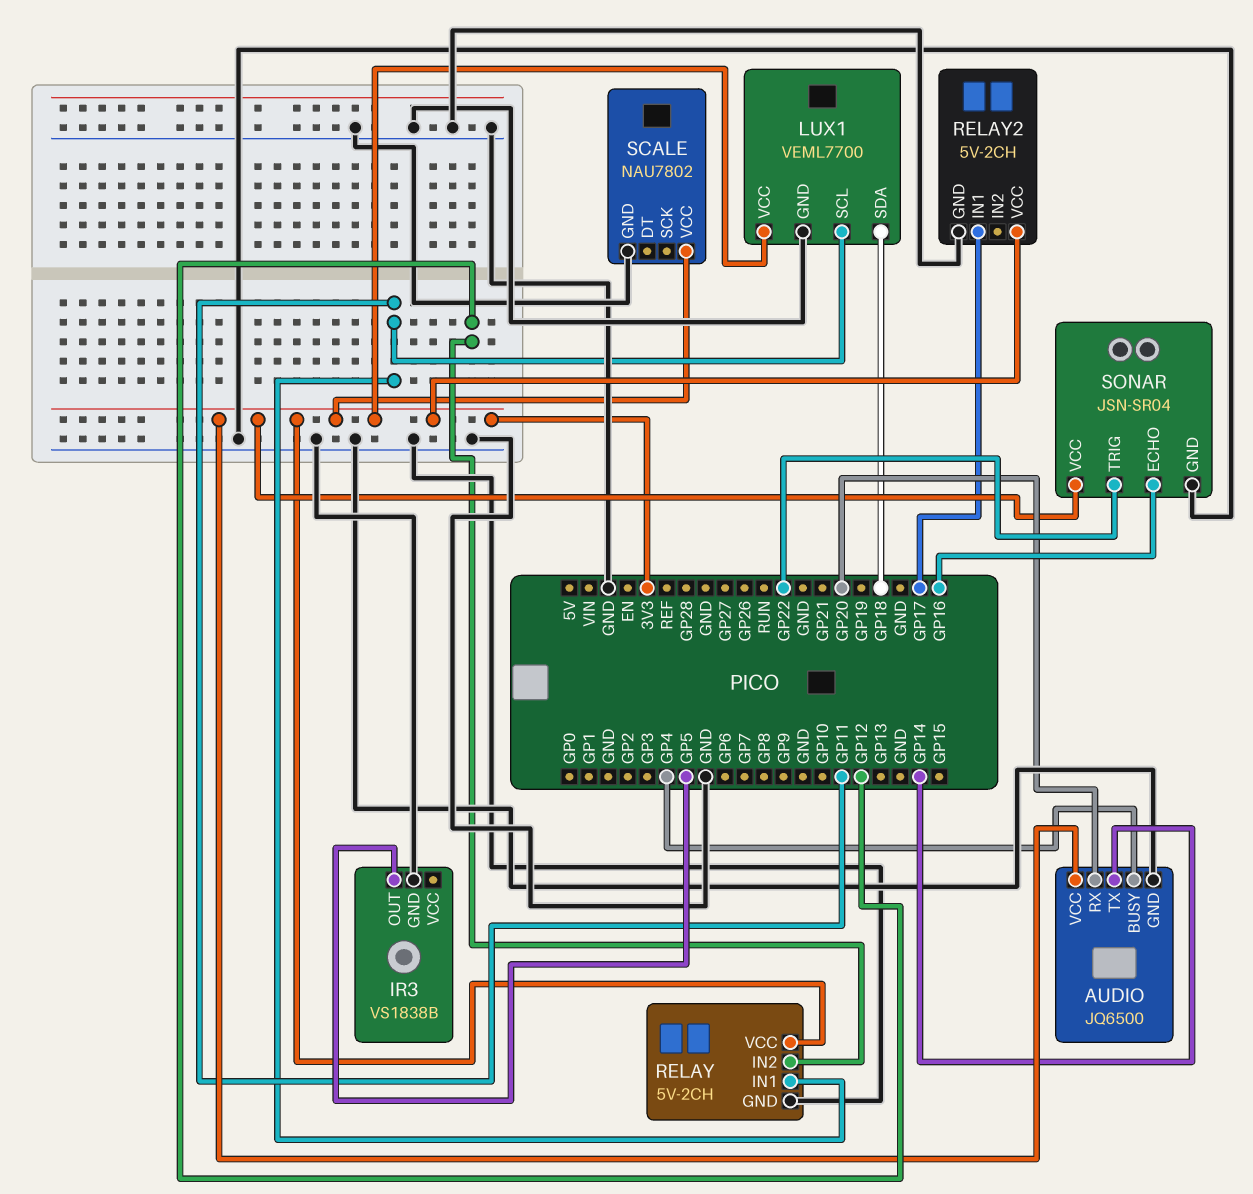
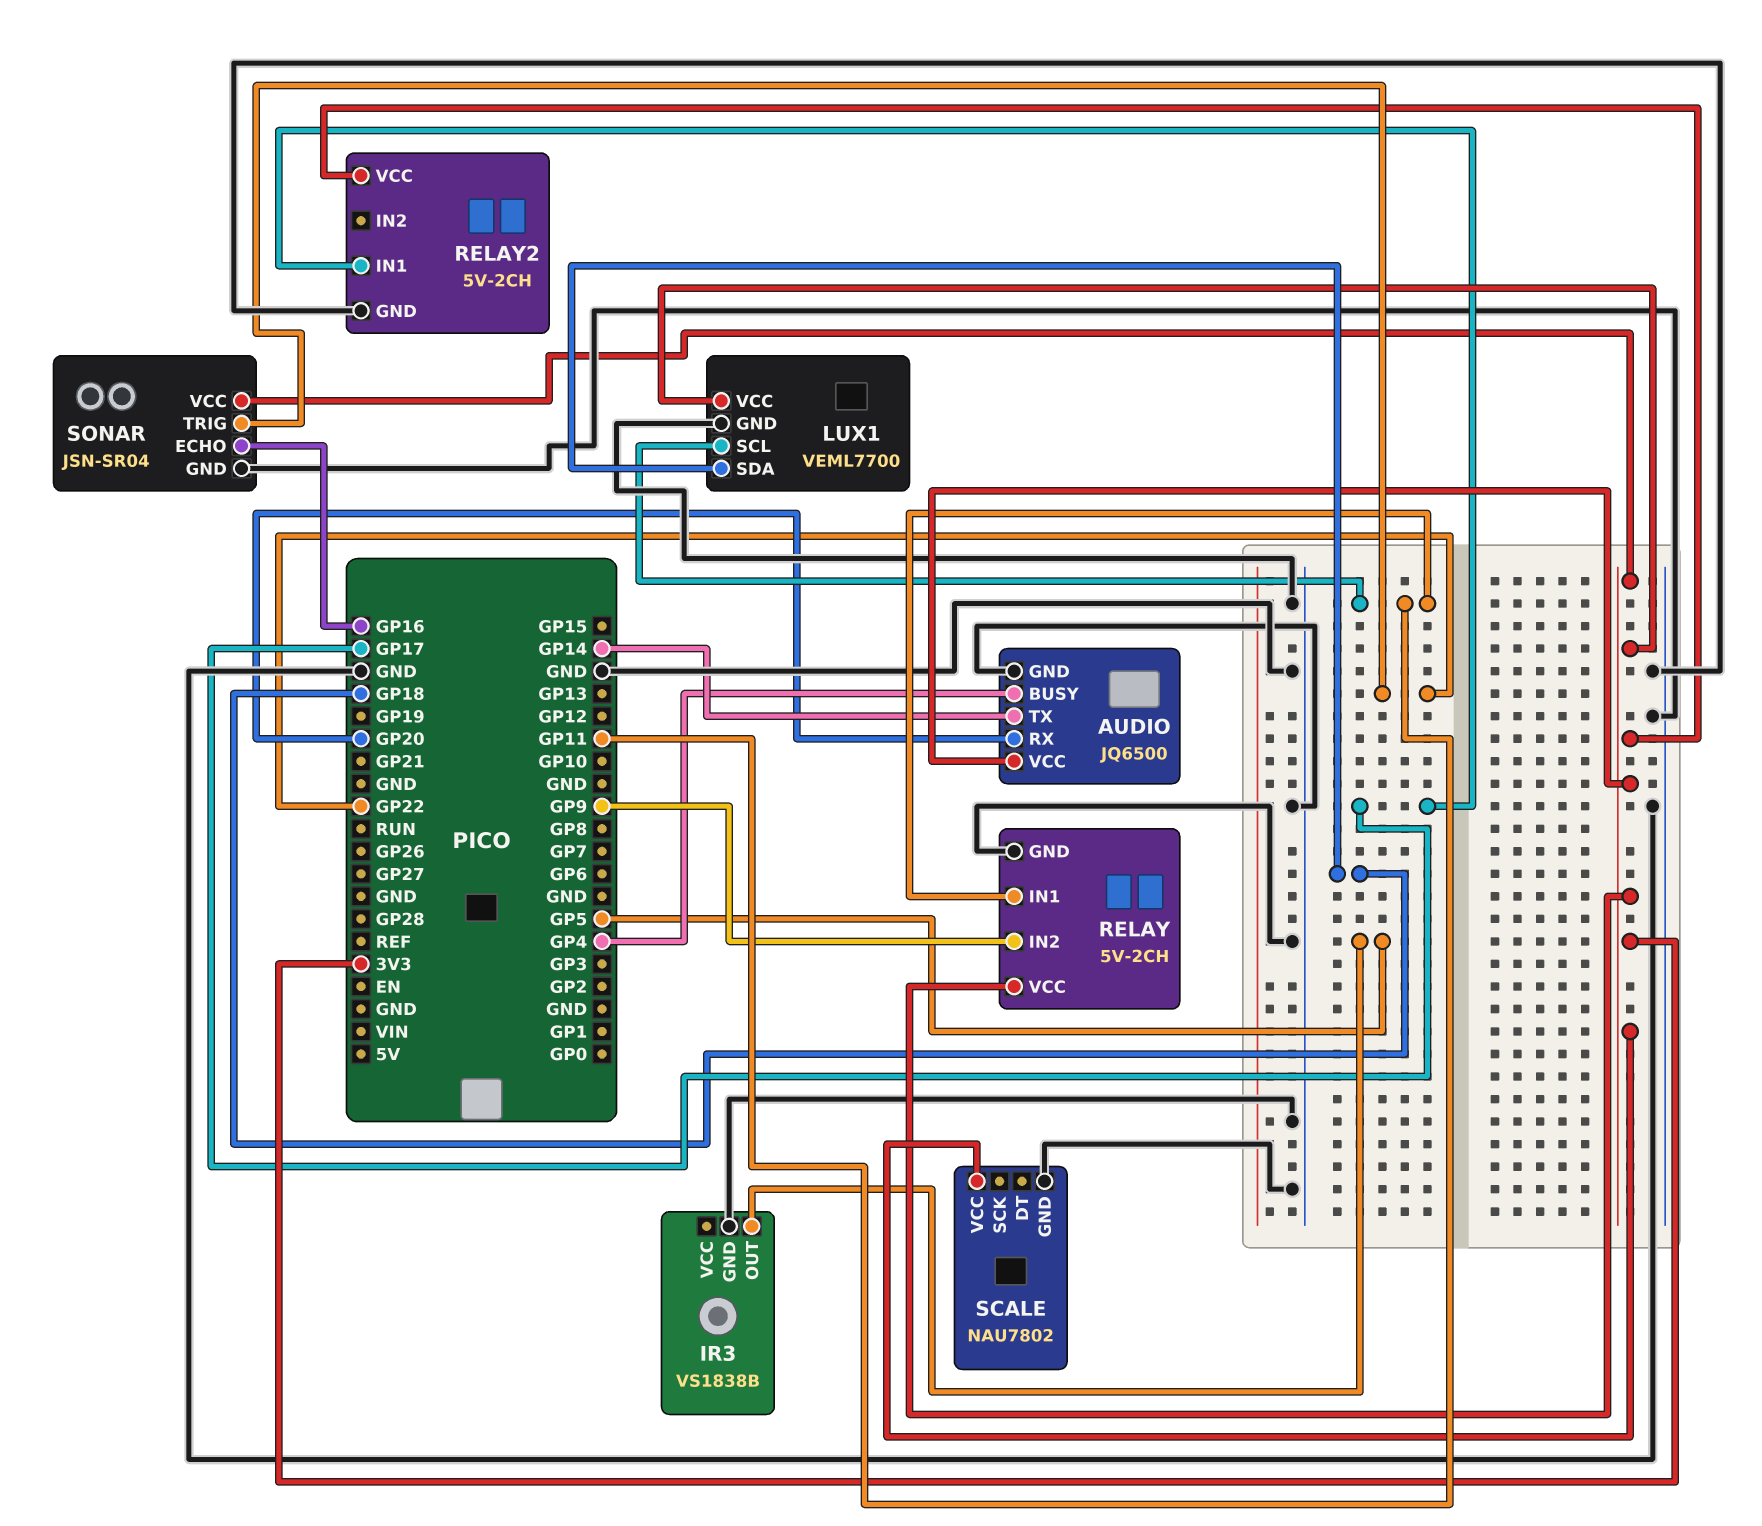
RELAY pin IN2: GP12 -> GP9

